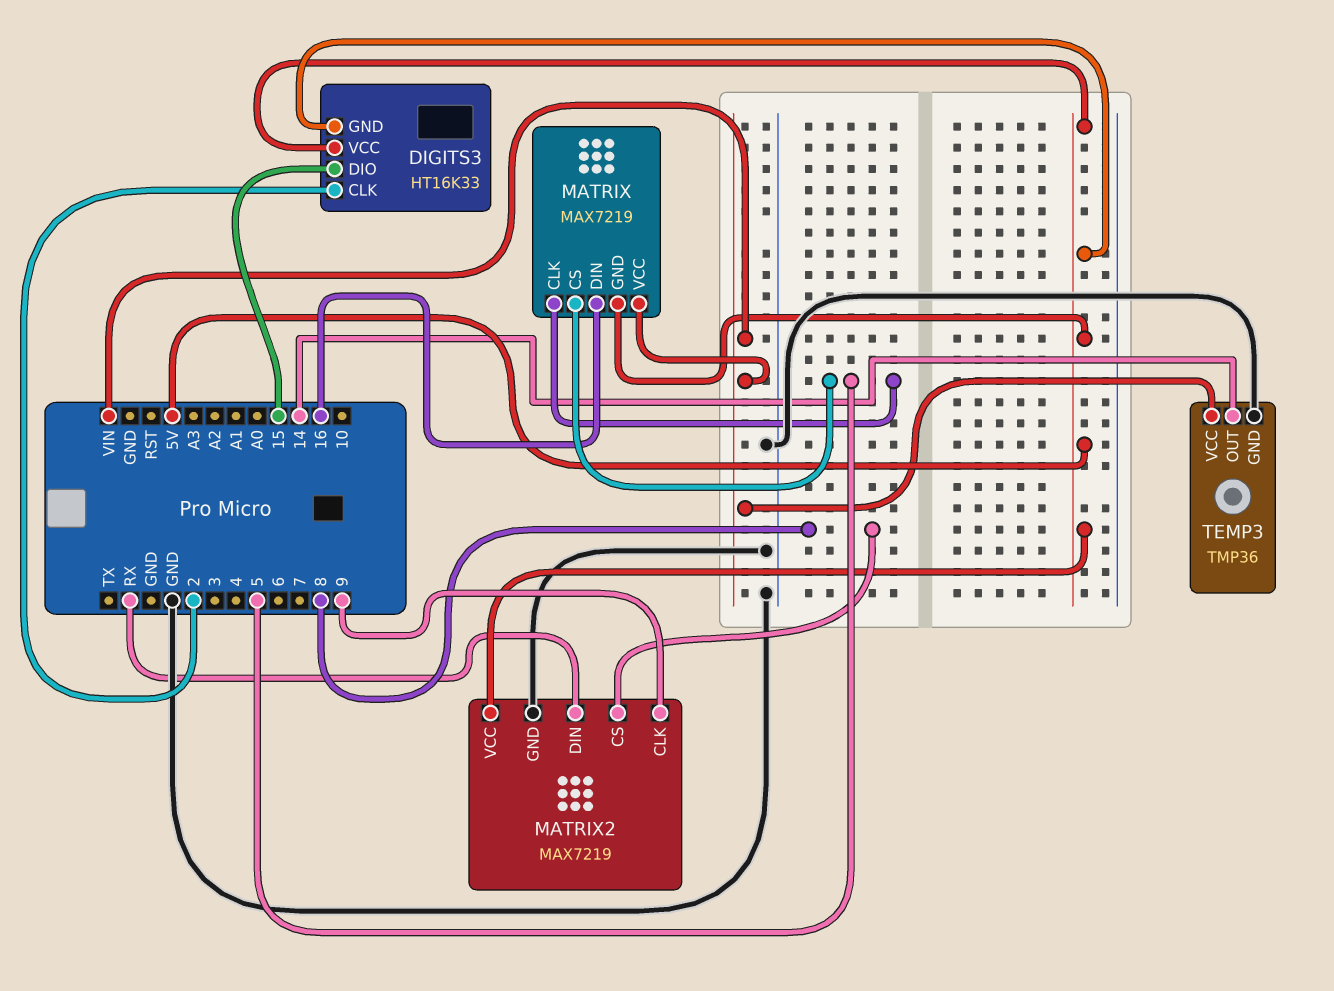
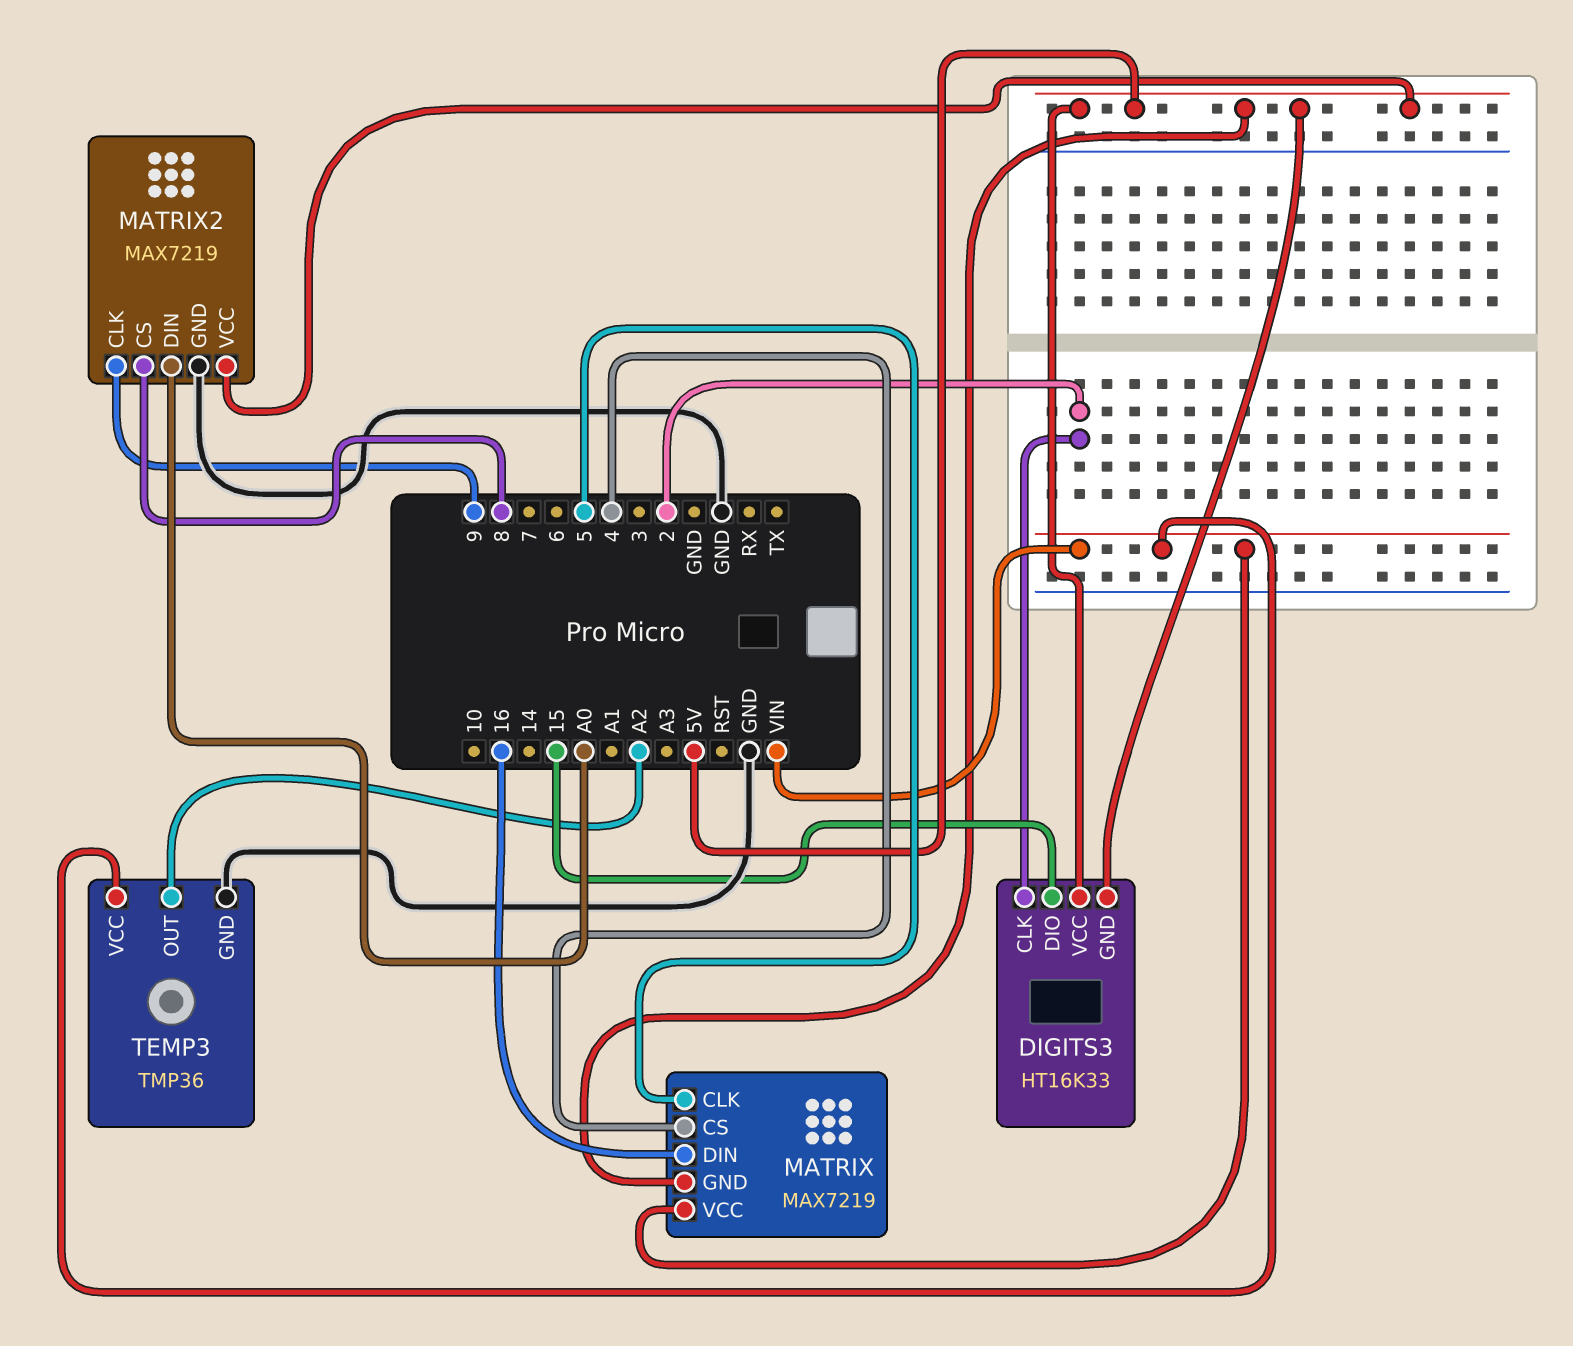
MATRIX pin CS: 5 -> 4
MATRIX2 pin DIN: RX -> A0
TEMP3 pin OUT: 14 -> A2

